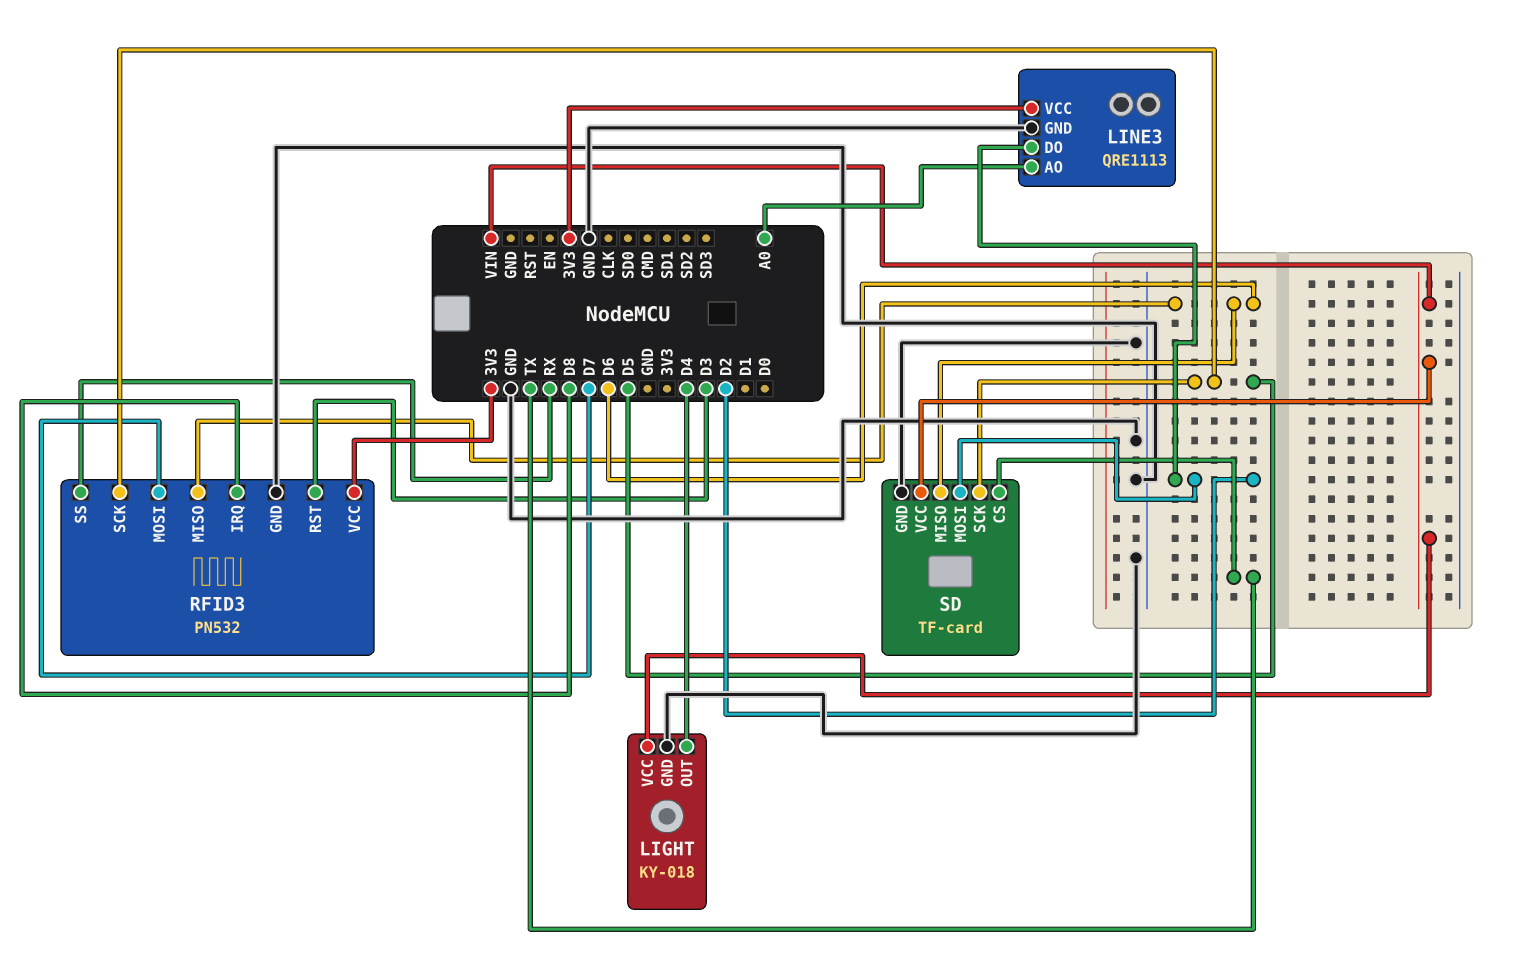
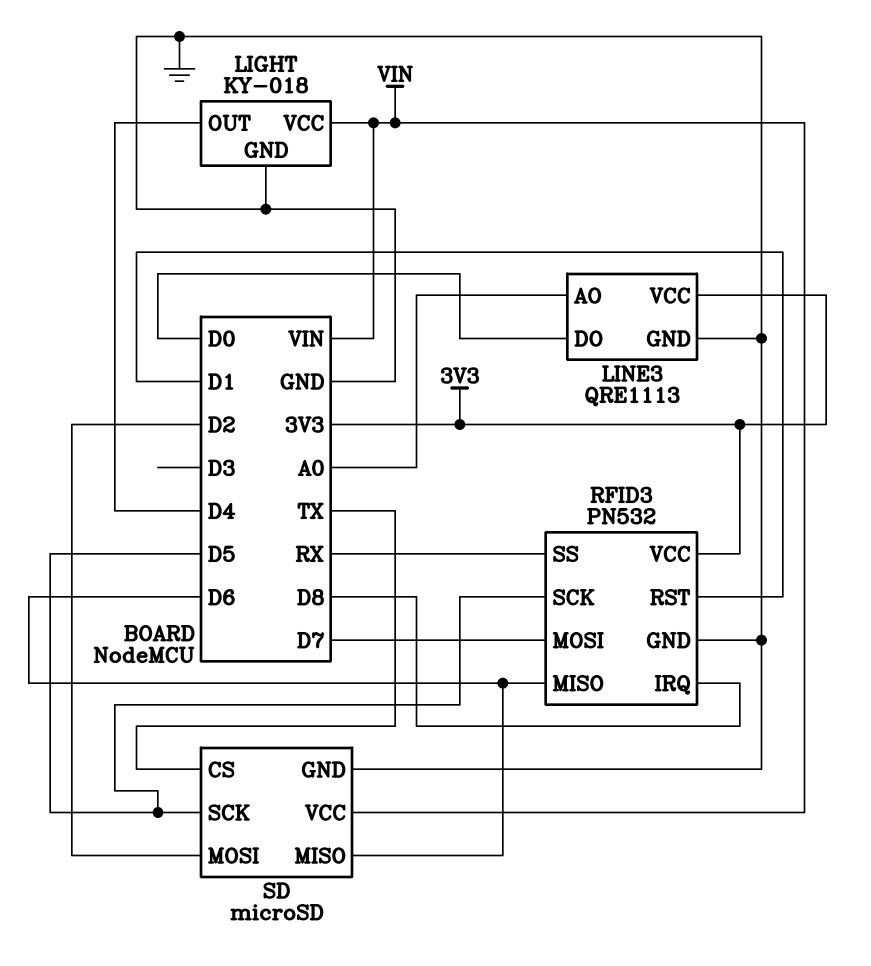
LINE3 pin DO: D2 -> D0
RFID3 pin RST: D3 -> D1
SD: TF-card -> microSD

